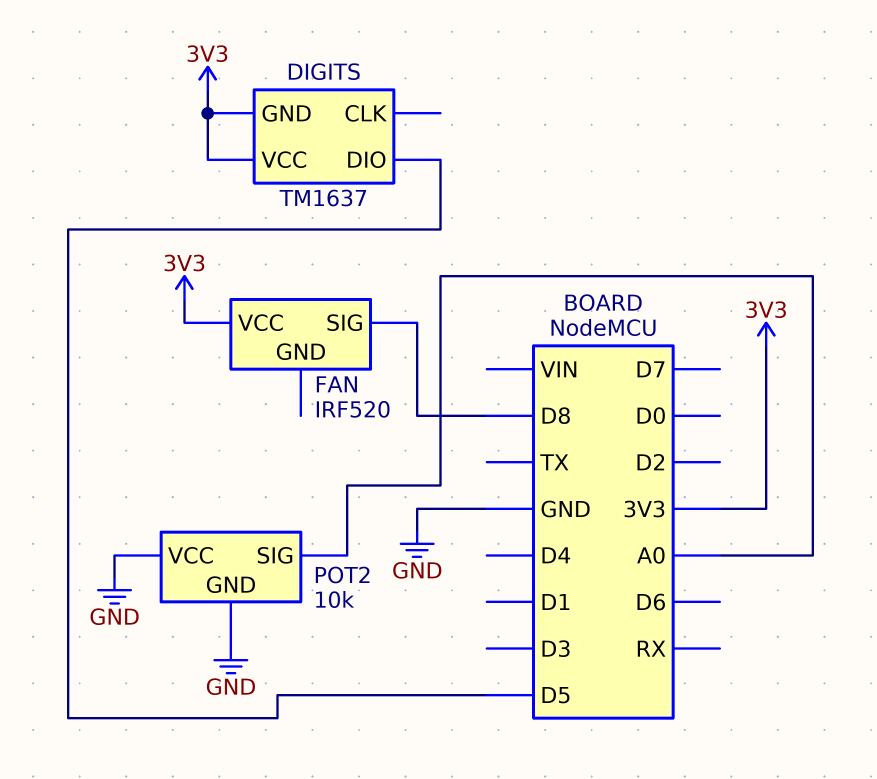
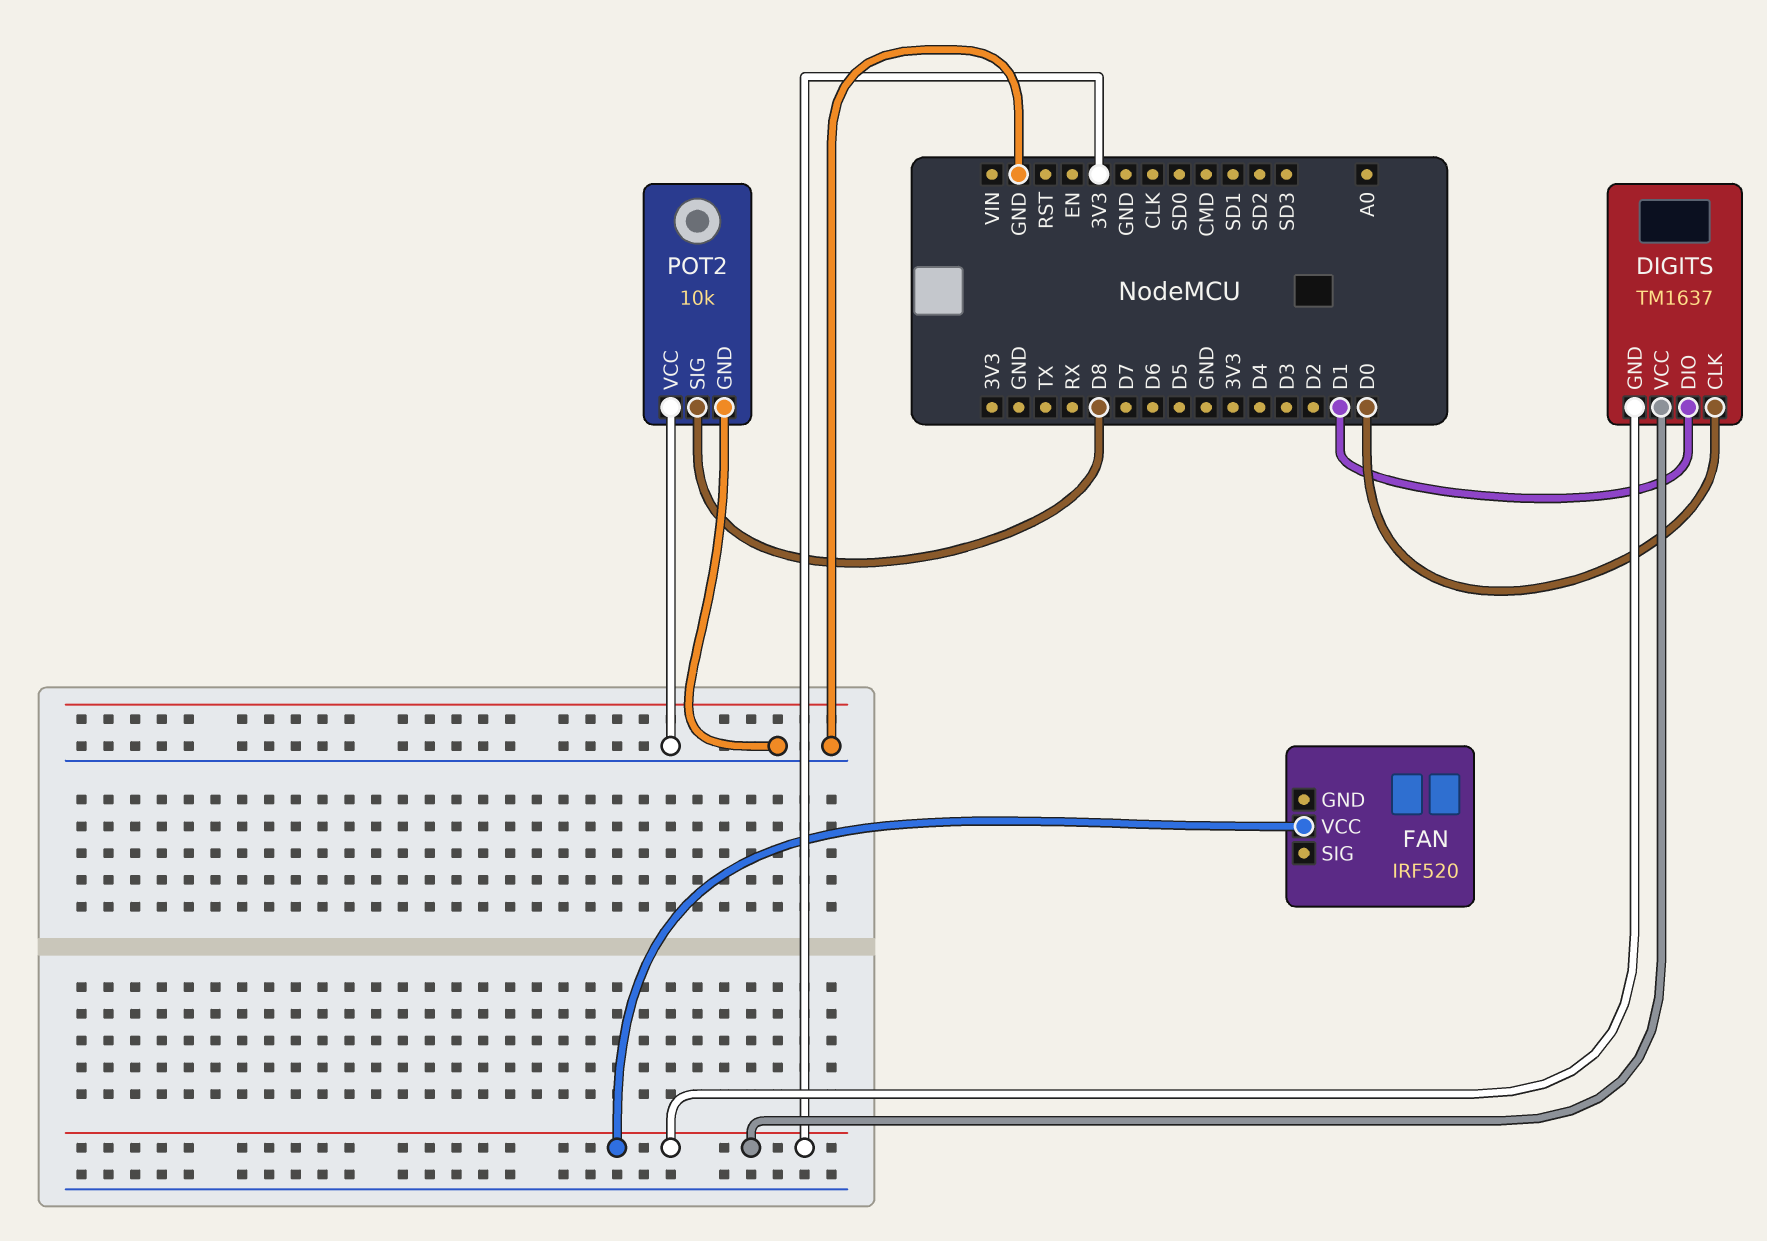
DIGITS pin CLK: none -> D0
DIGITS pin DIO: D5 -> D1
FAN pin SIG: D8 -> none
POT2 pin SIG: A0 -> D8

